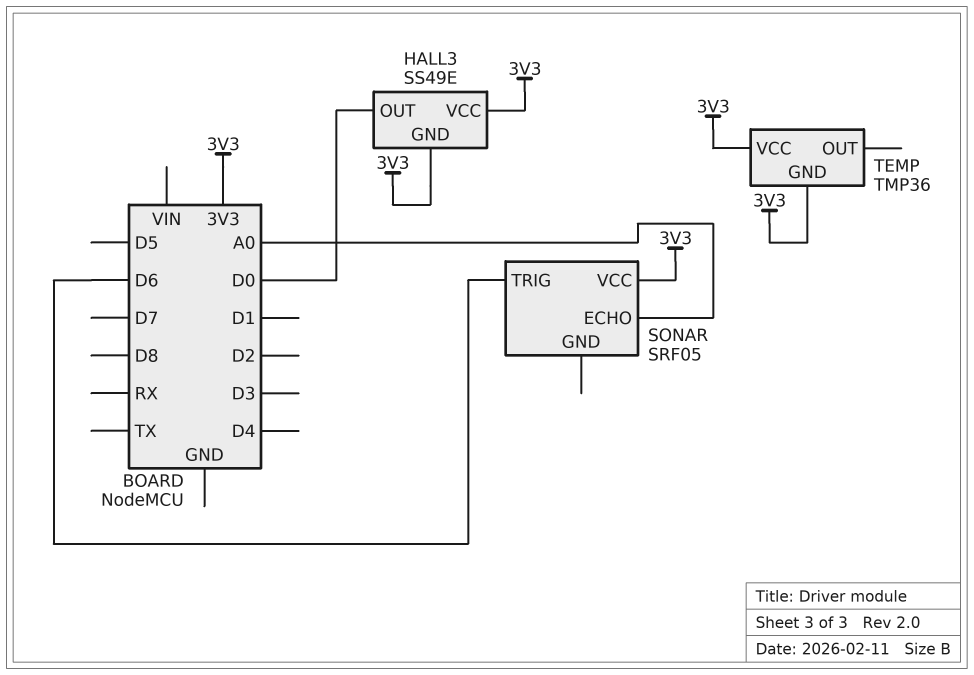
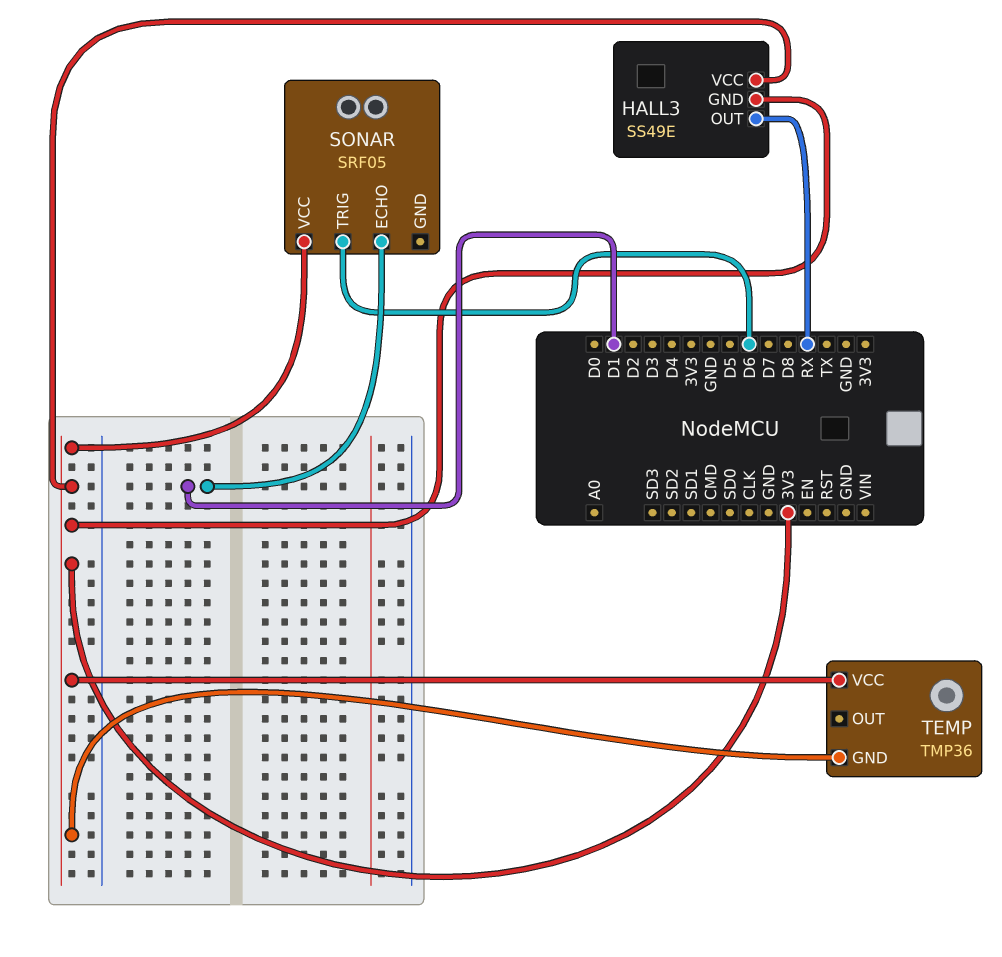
HALL3 pin OUT: D0 -> RX
SONAR pin ECHO: A0 -> D1

